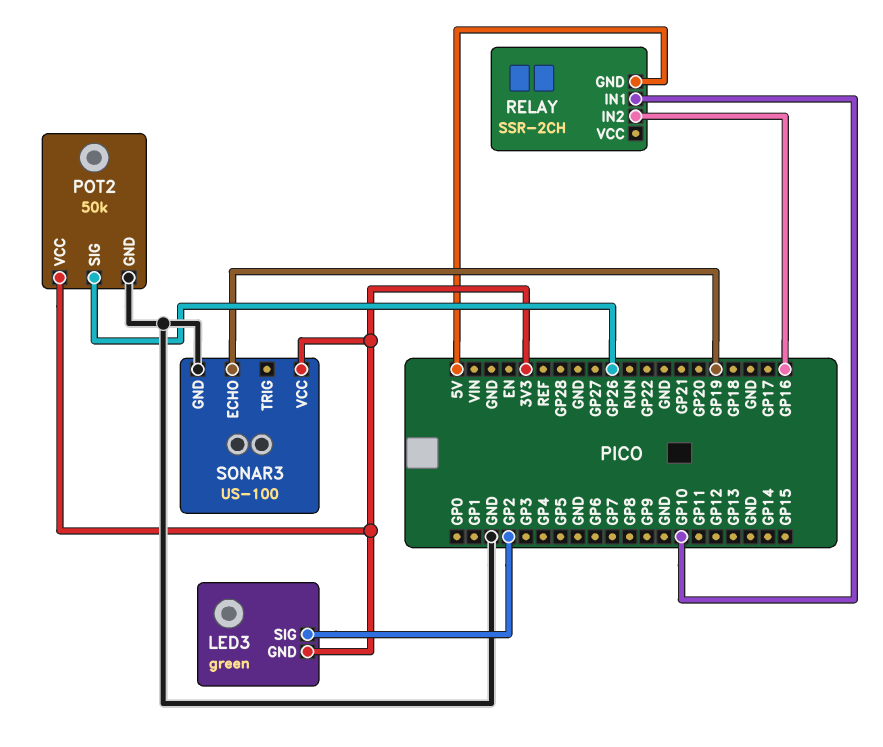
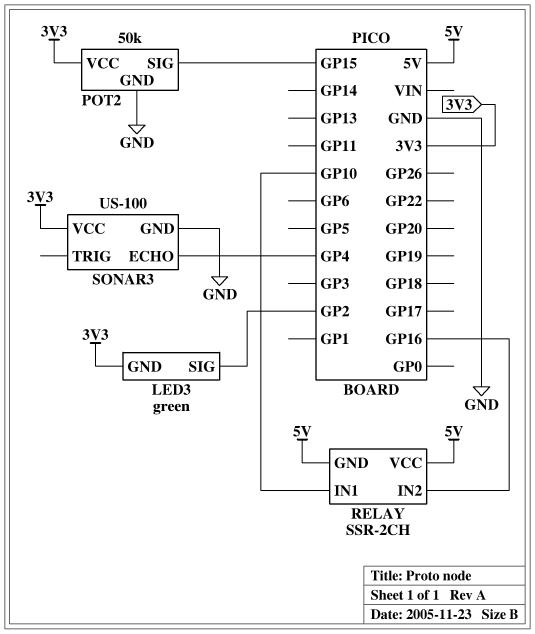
POT2 pin SIG: GP26 -> GP15
RELAY pin VCC: none -> 5V
SONAR3 pin ECHO: GP19 -> GP4

